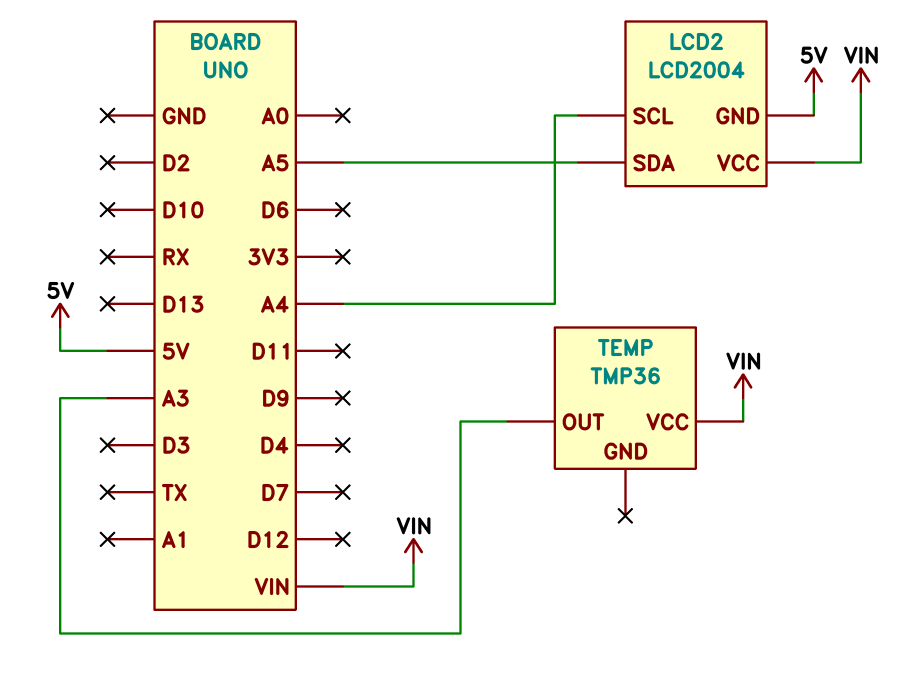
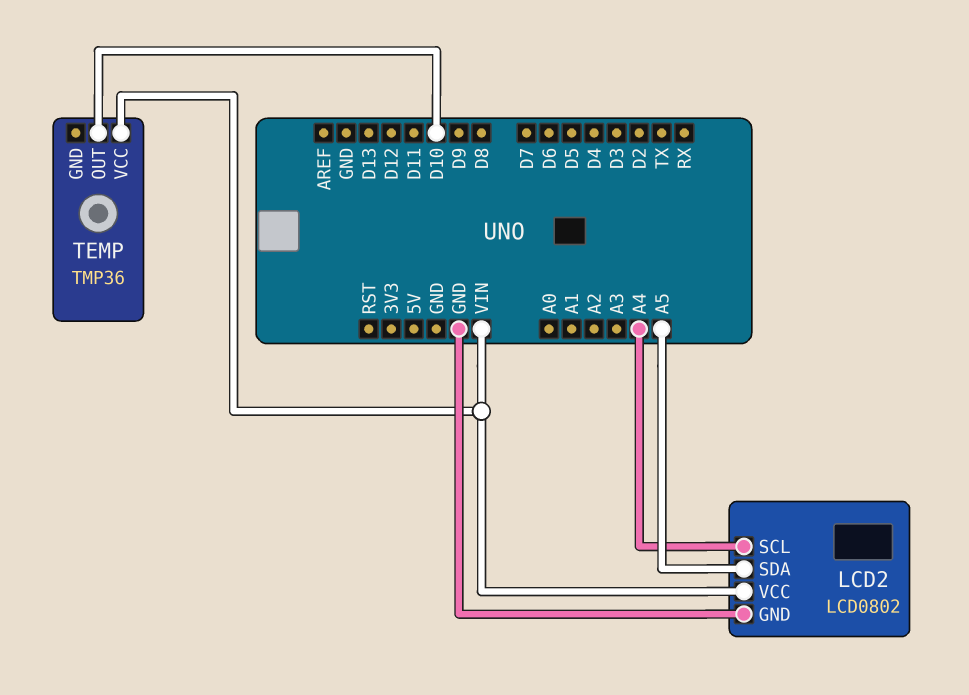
LCD2: LCD2004 -> LCD0802
LCD2 pin GND: 5V -> GND
TEMP pin OUT: A3 -> D10

